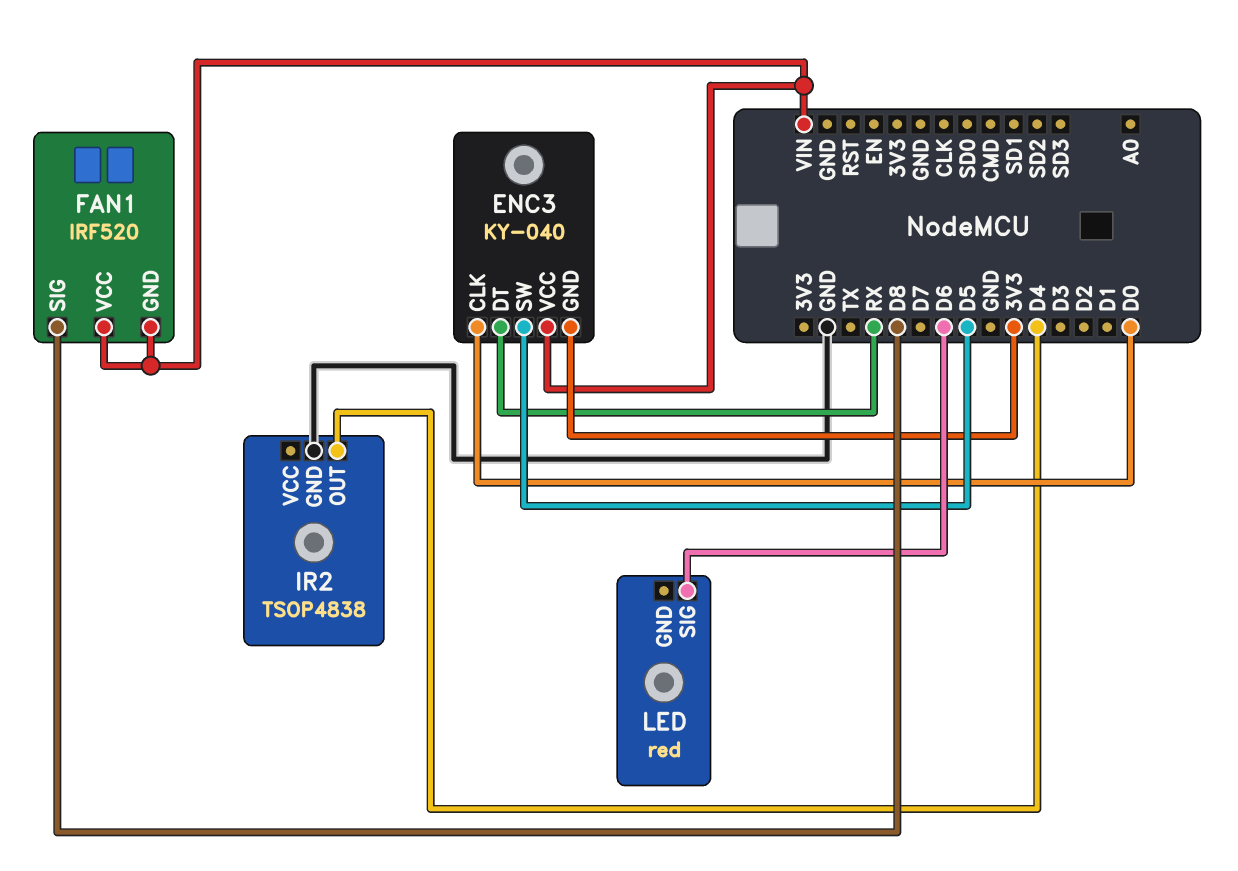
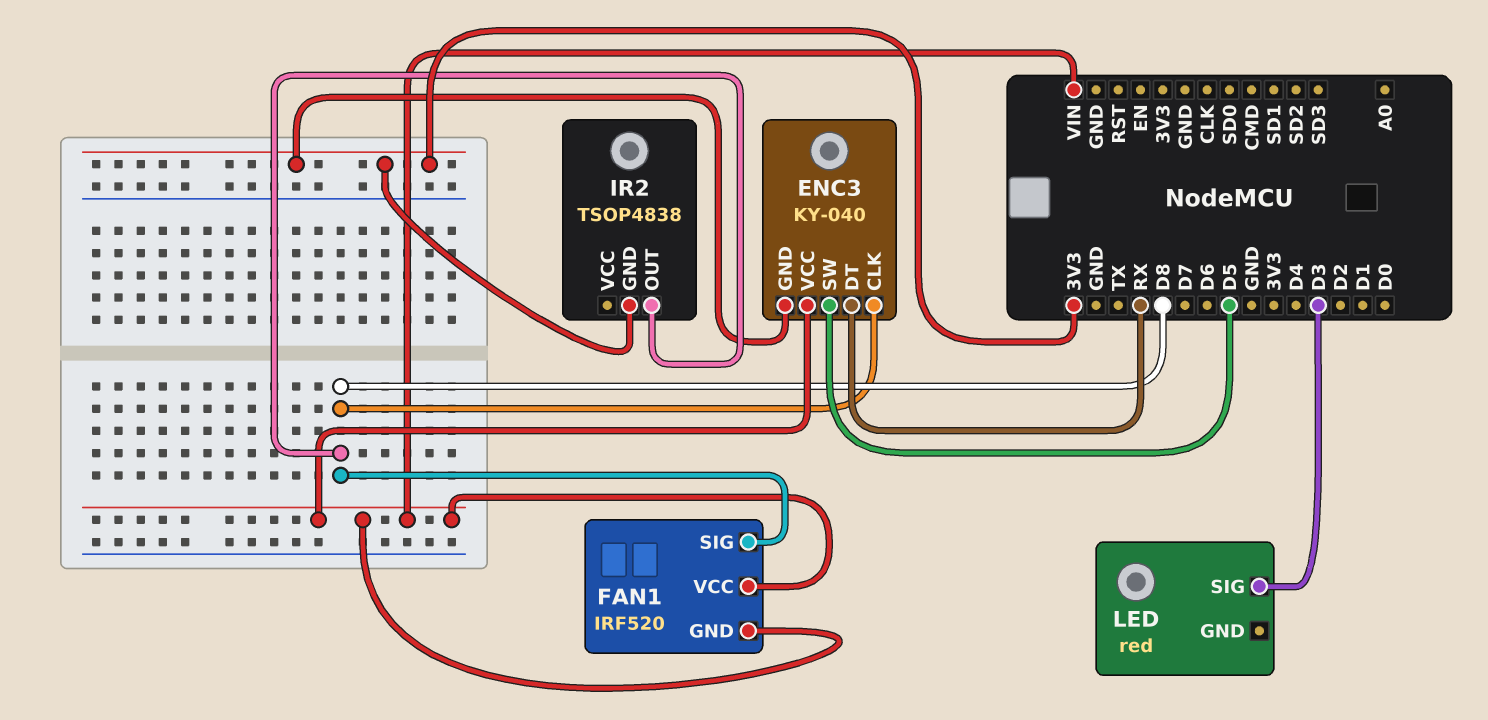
ENC3 pin CLK: D0 -> D8
IR2 pin GND: GND -> 3V3
IR2 pin OUT: D4 -> D8
LED pin SIG: D6 -> D3

